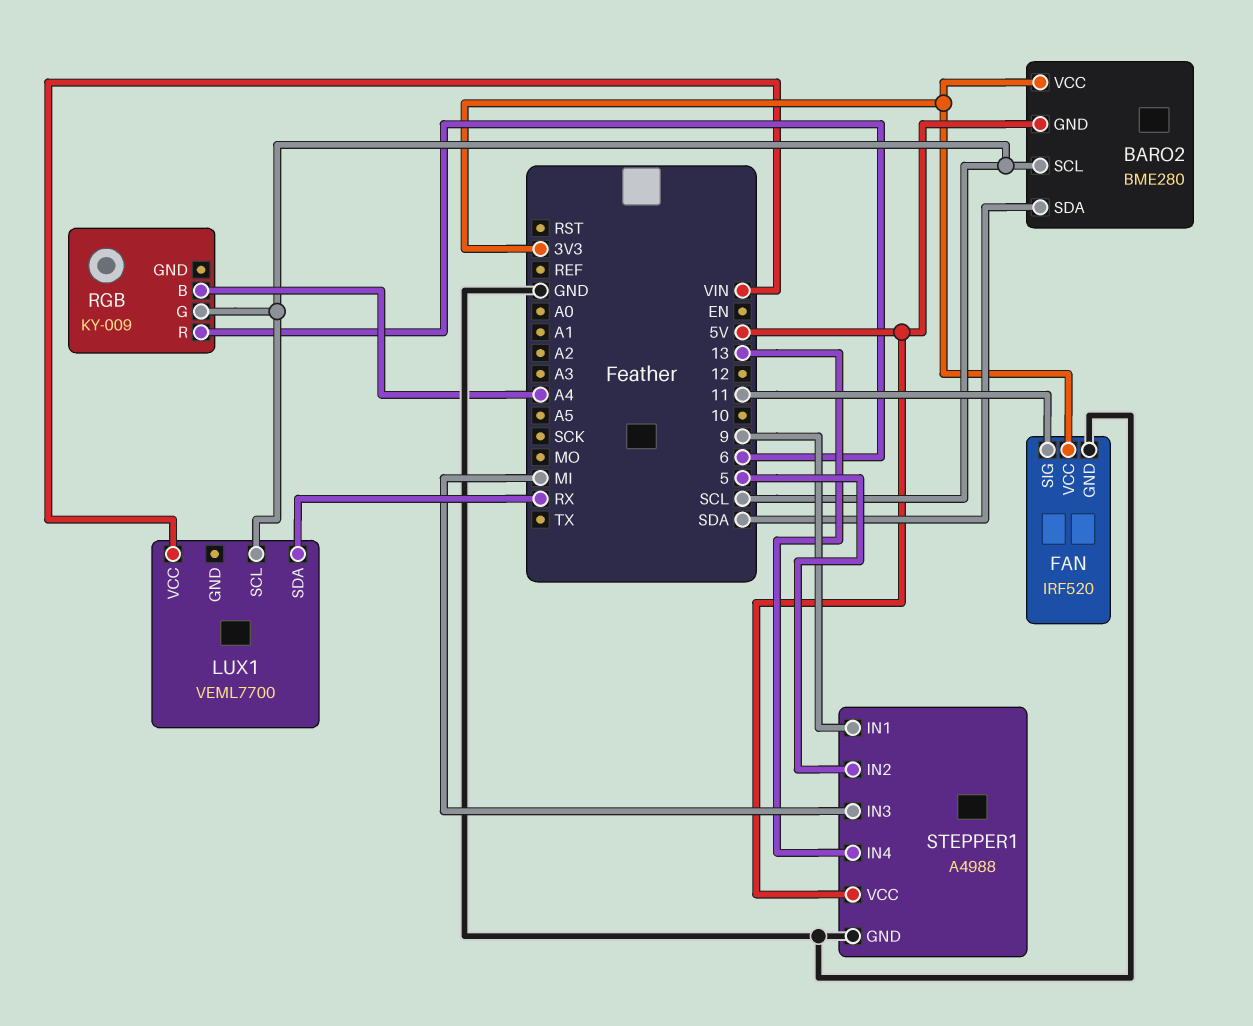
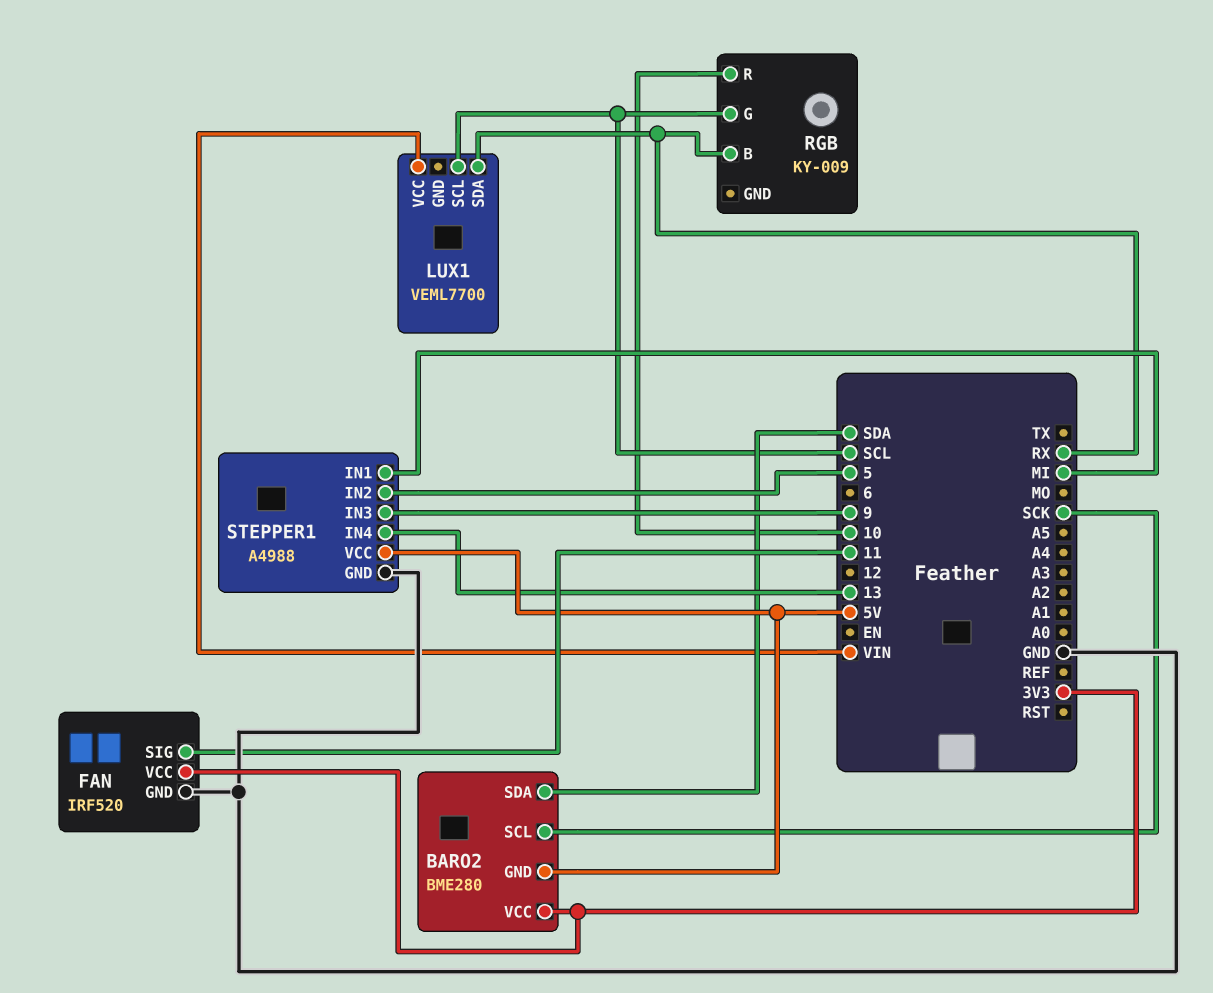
BARO2 pin SCL: SCL -> SCK
RGB pin B: A4 -> RX
RGB pin R: 6 -> 10
STEPPER1 pin IN1: 9 -> MI
STEPPER1 pin IN3: MI -> 9

